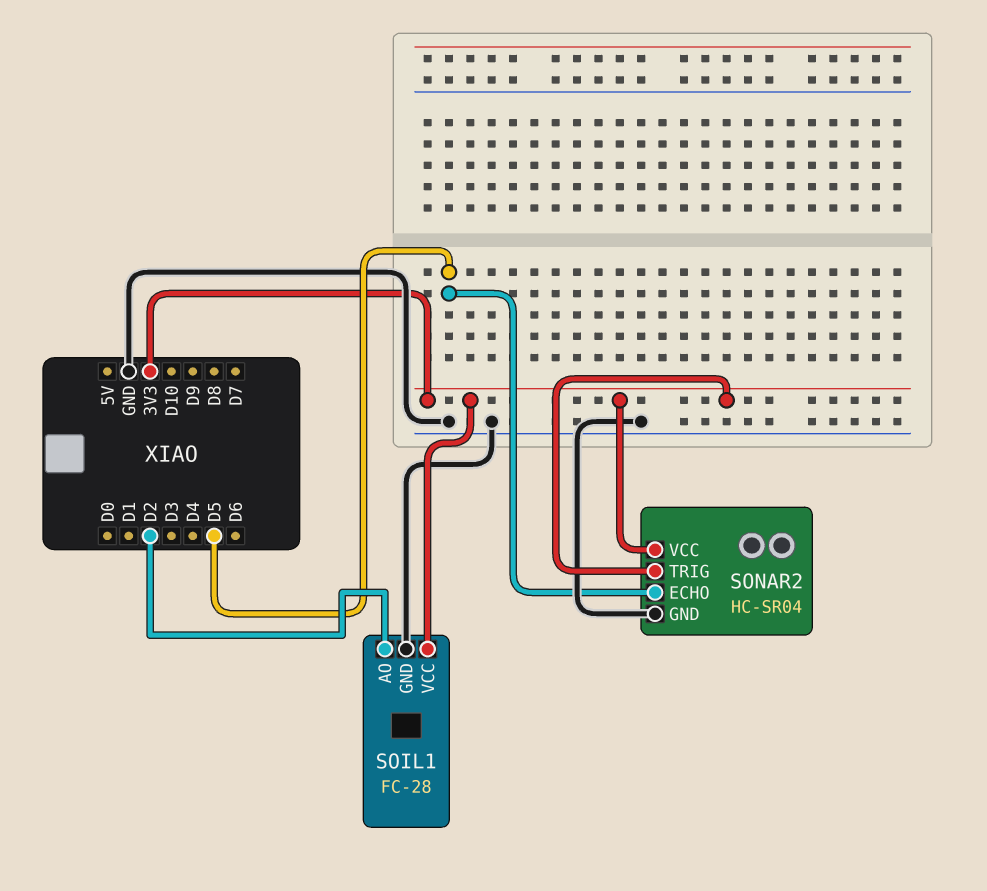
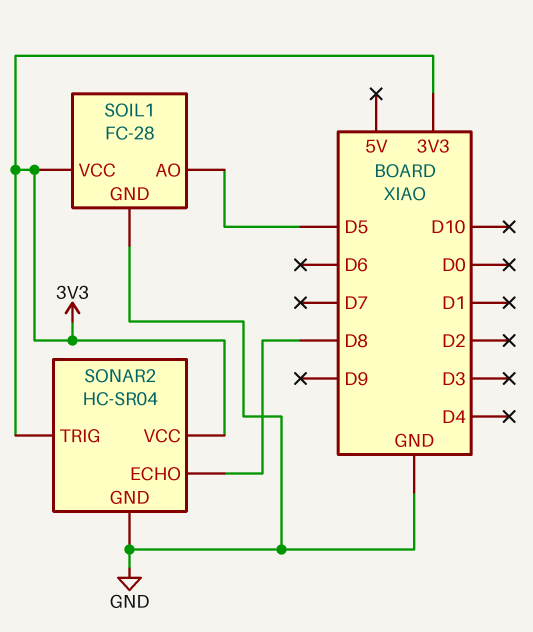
SOIL1 pin AO: D2 -> D5
SONAR2 pin ECHO: D5 -> D8

